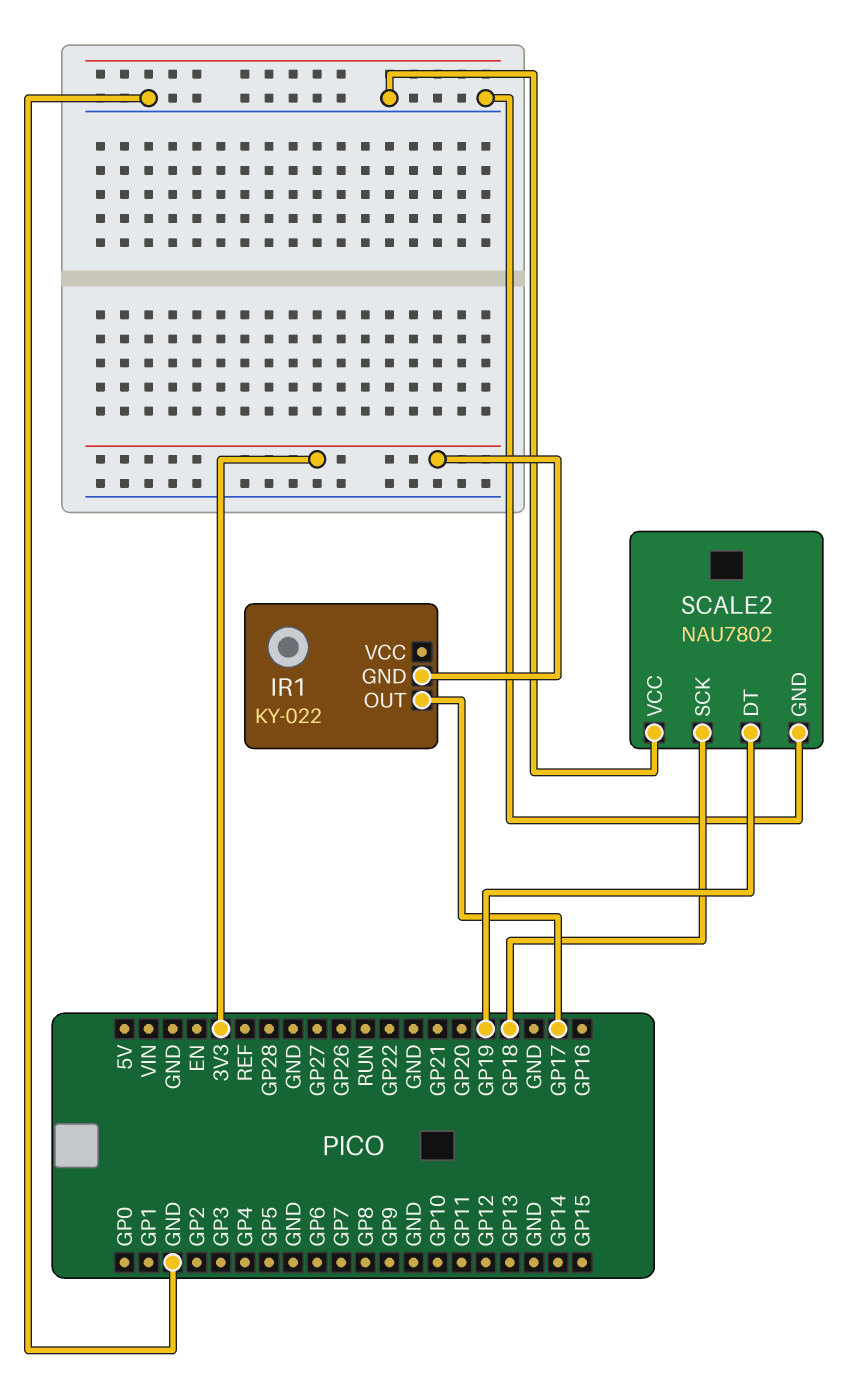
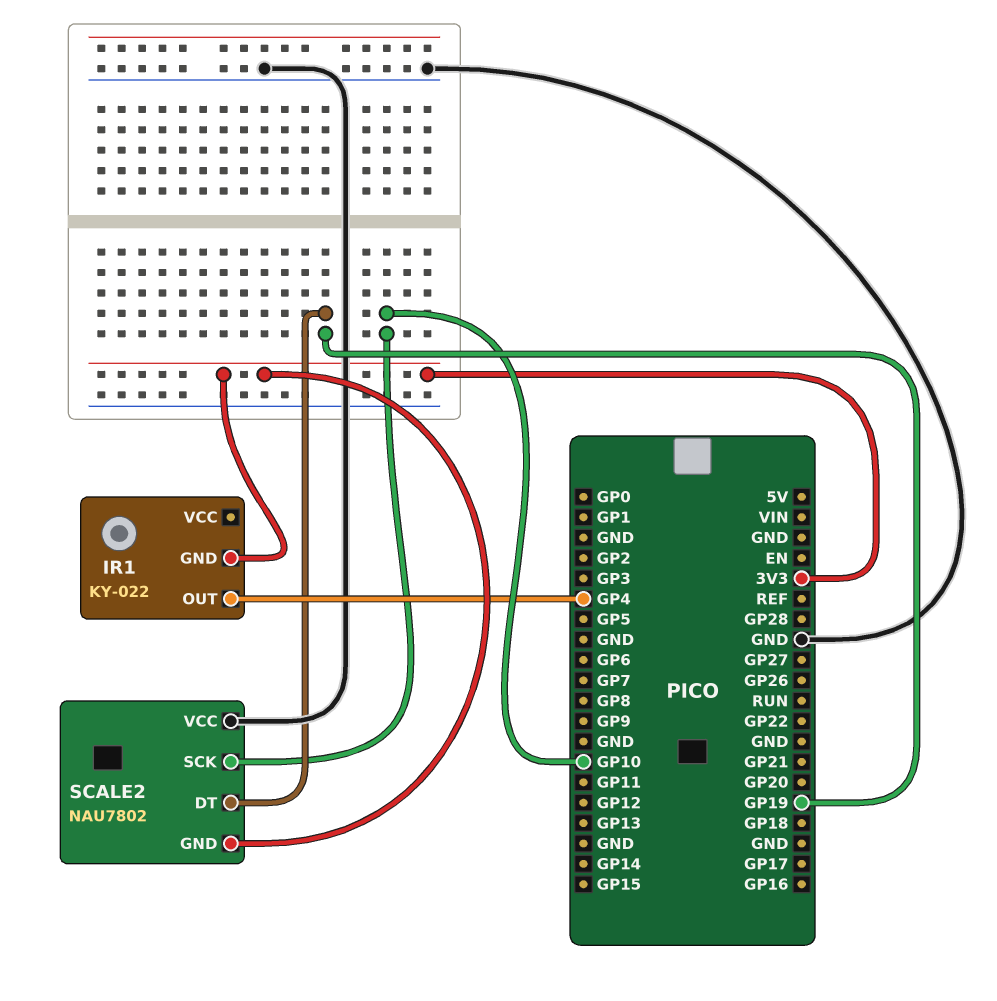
IR1 pin OUT: GP17 -> GP4
SCALE2 pin GND: GND -> 3V3
SCALE2 pin SCK: GP18 -> GP10

